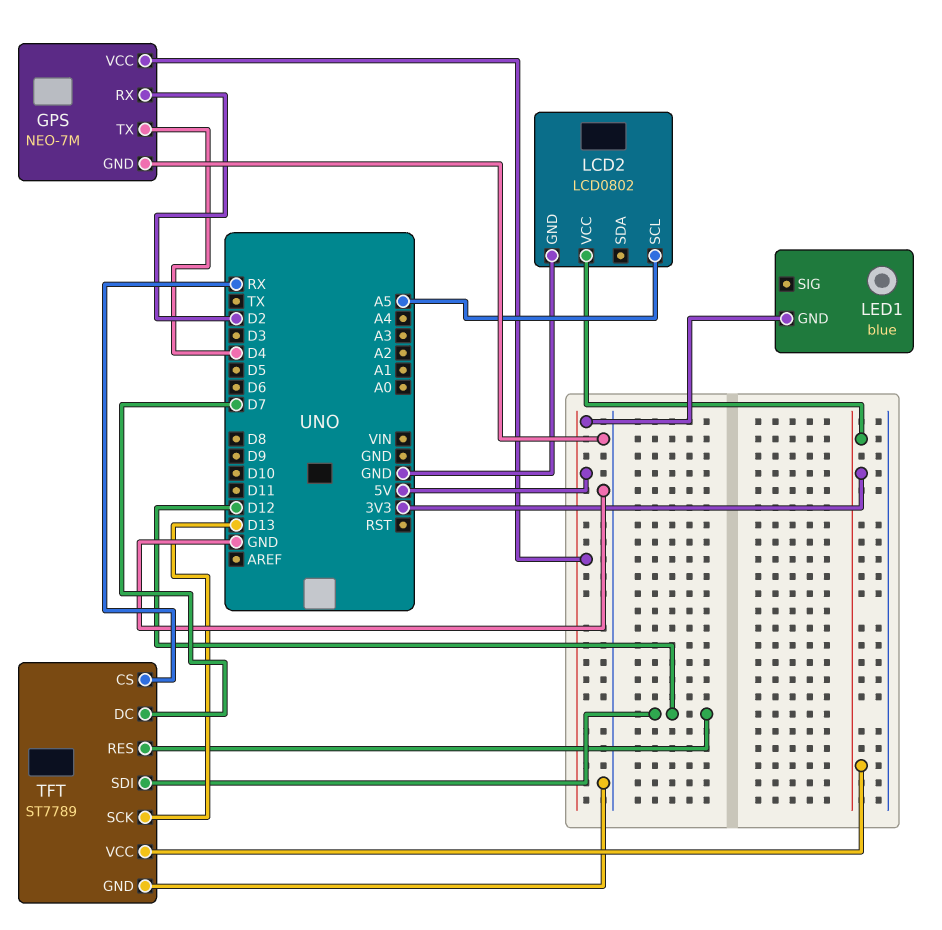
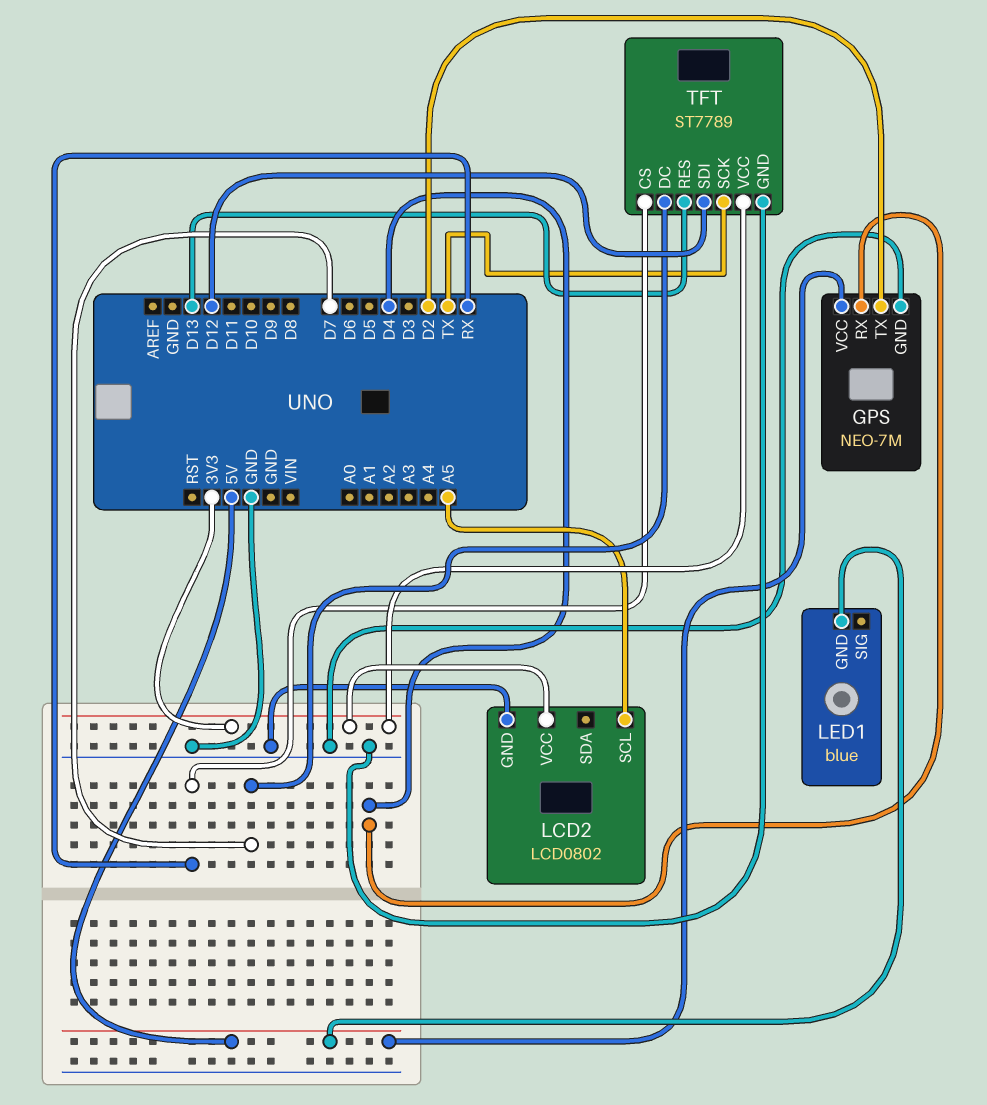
GPS pin RX: D2 -> D4
GPS pin TX: D4 -> D2
TFT pin RES: D12 -> D13
TFT pin SCK: D13 -> TX

